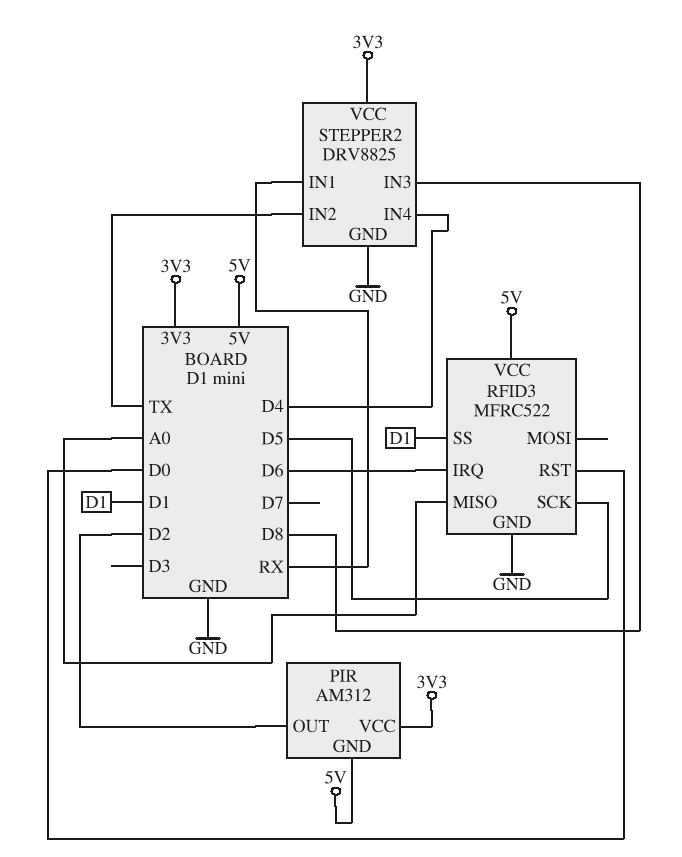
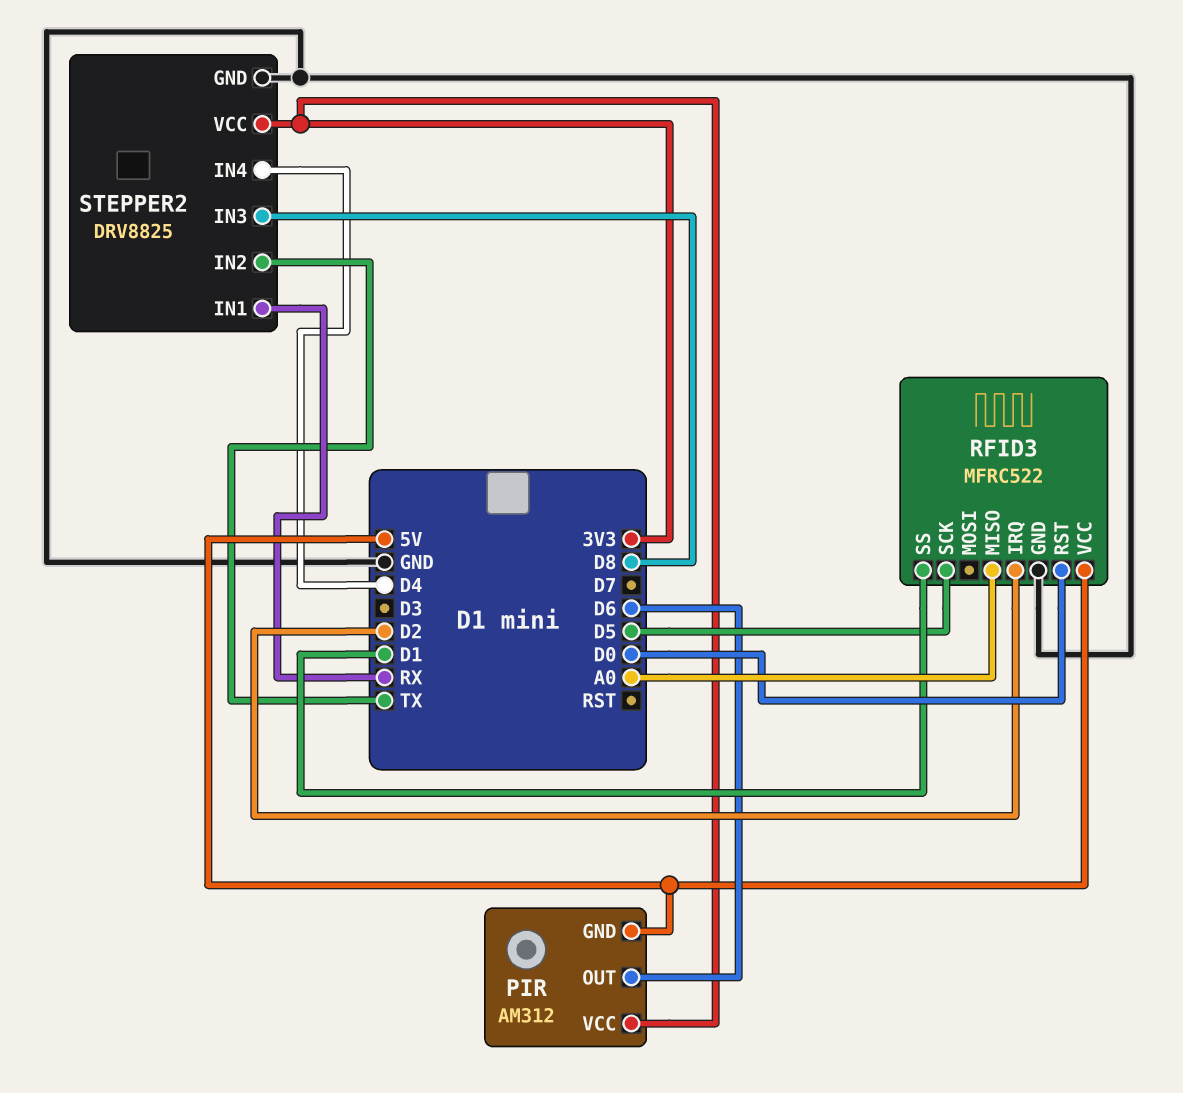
PIR pin OUT: D2 -> D6
RFID3 pin IRQ: D6 -> D2

